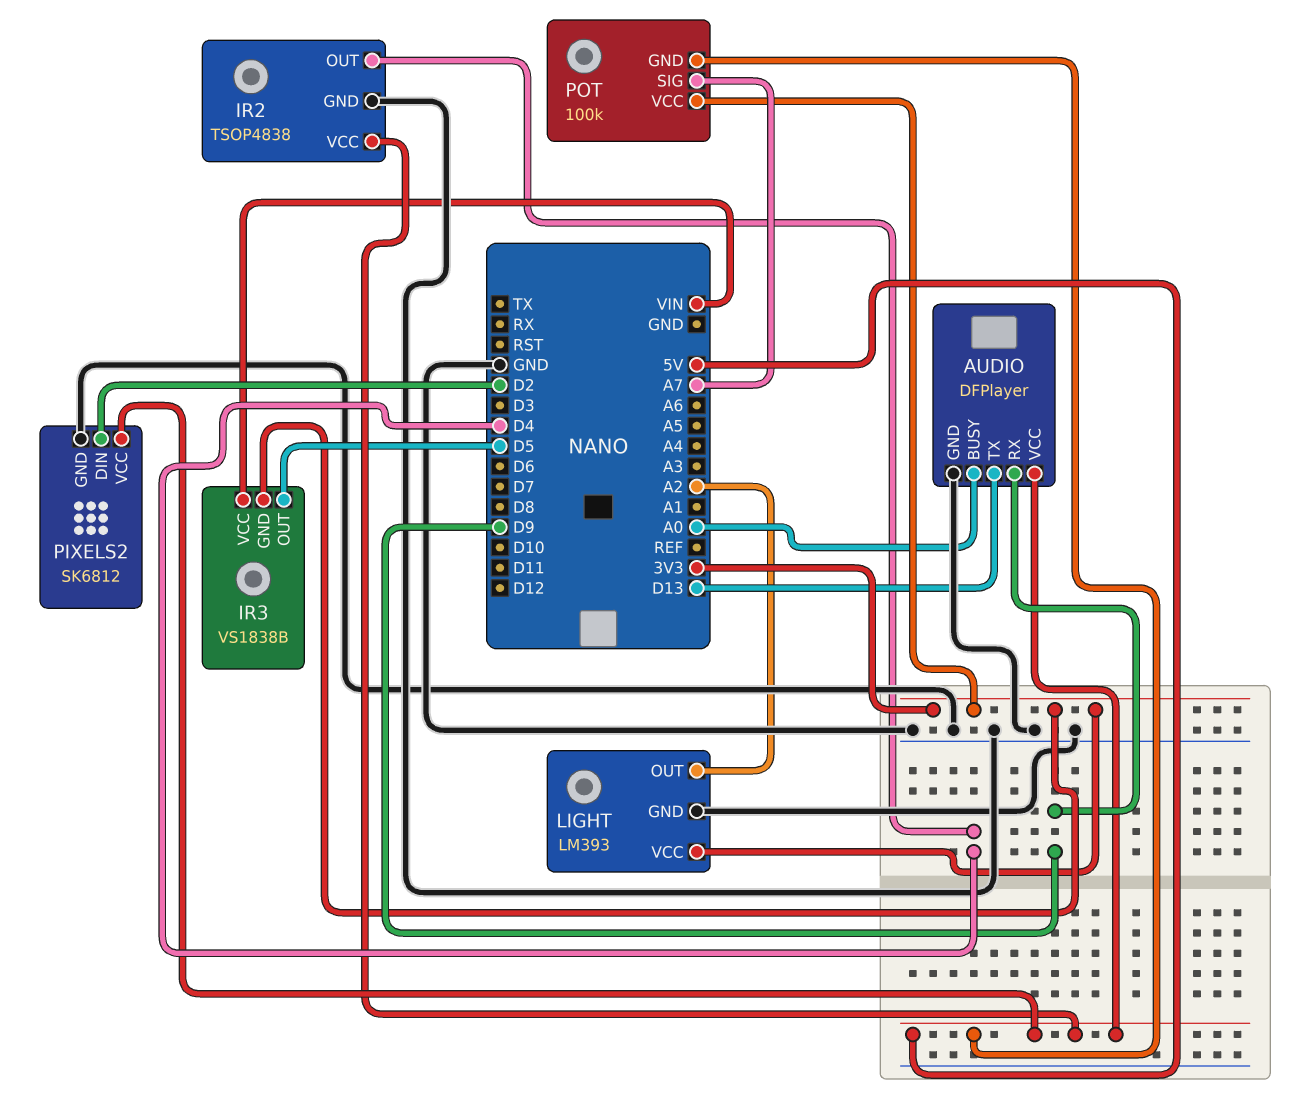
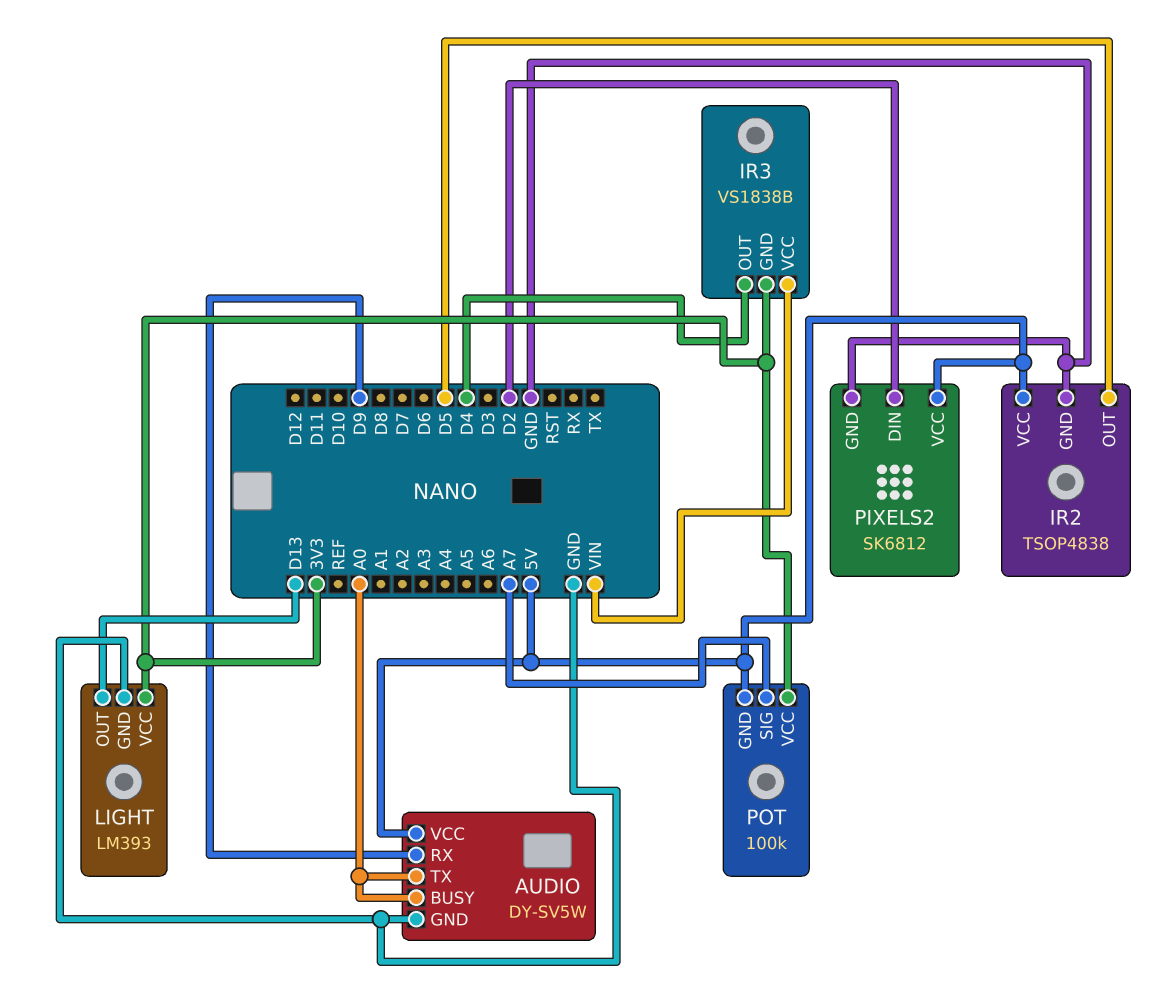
AUDIO: DFPlayer -> DY-SV5W
AUDIO pin TX: D13 -> A0
IR2 pin OUT: D4 -> D5
IR3 pin OUT: D5 -> D4
LIGHT pin OUT: A2 -> D13

